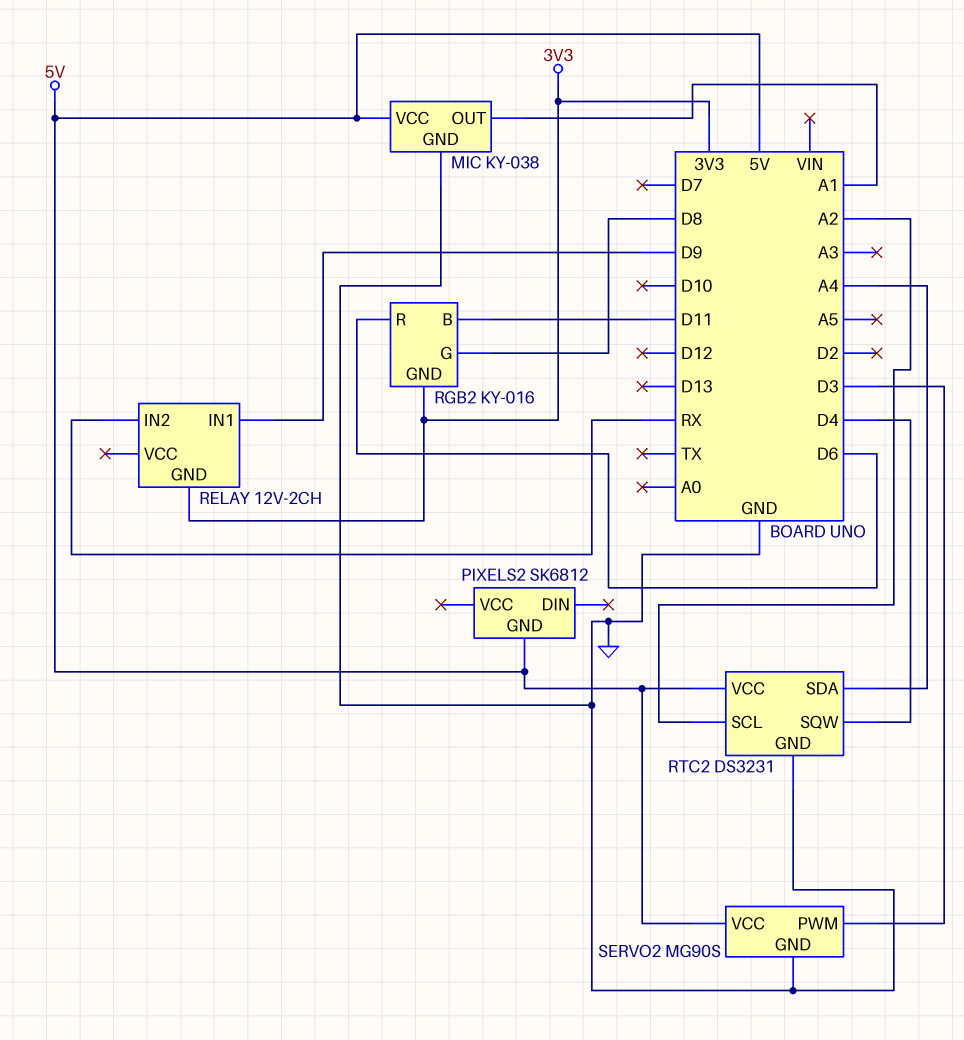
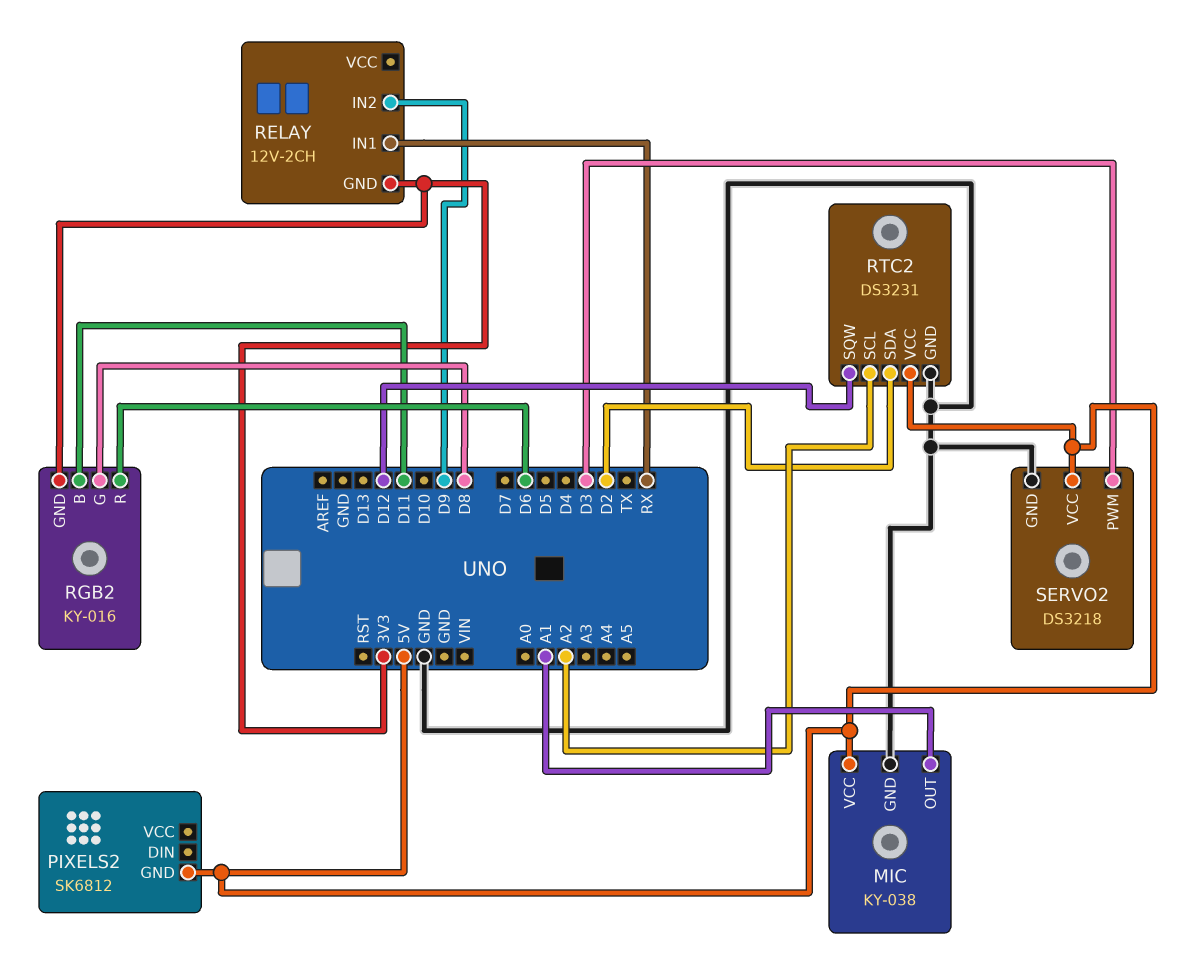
RELAY pin IN1: D9 -> RX
RELAY pin IN2: RX -> D9
RTC2 pin SDA: A4 -> D2
RTC2 pin SQW: D4 -> D12
SERVO2: MG90S -> DS3218

